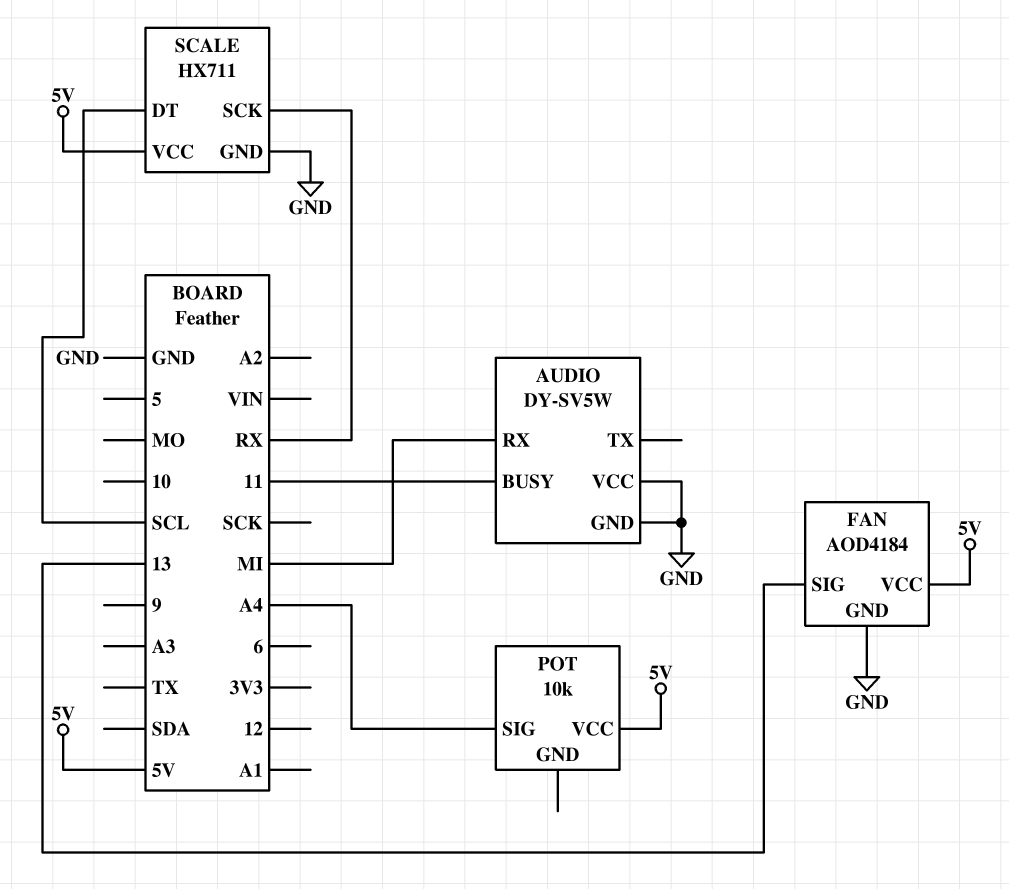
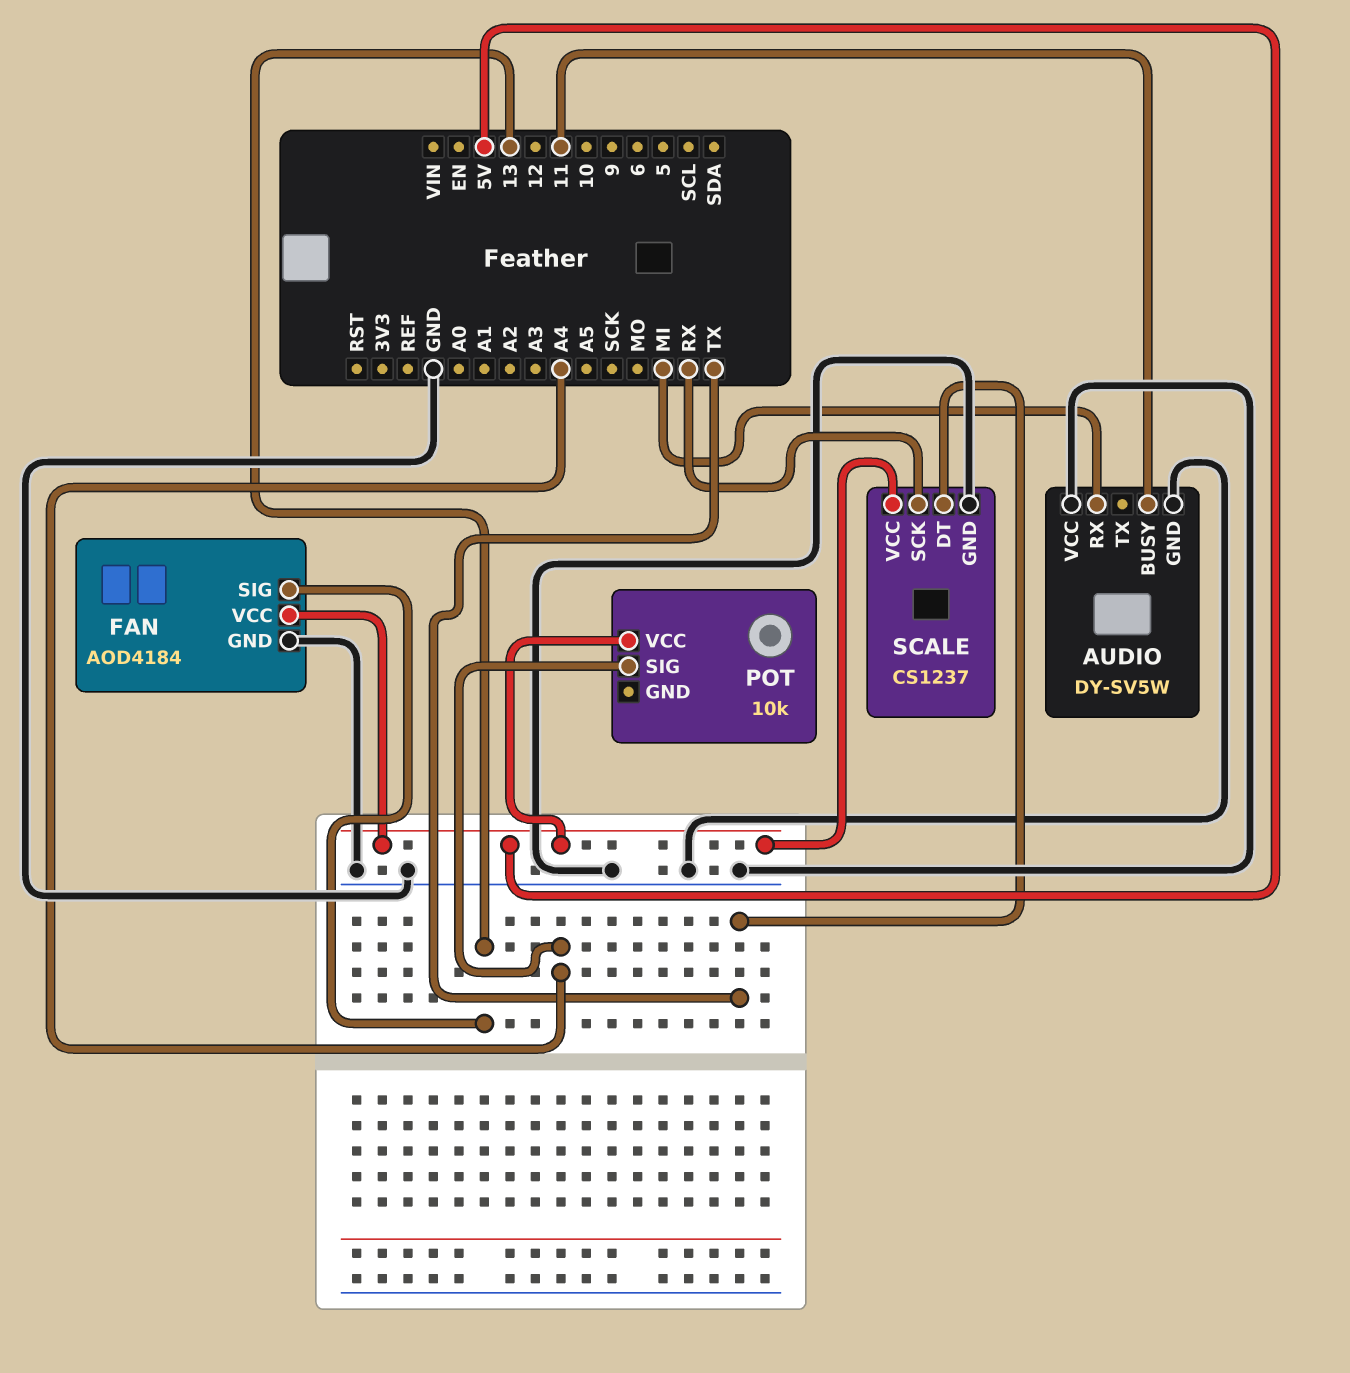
SCALE: HX711 -> CS1237
SCALE pin DT: SCL -> TX

